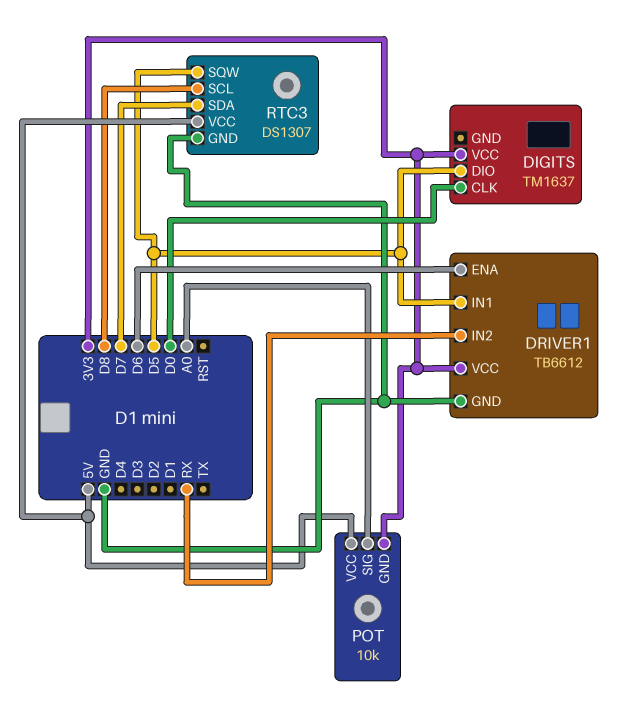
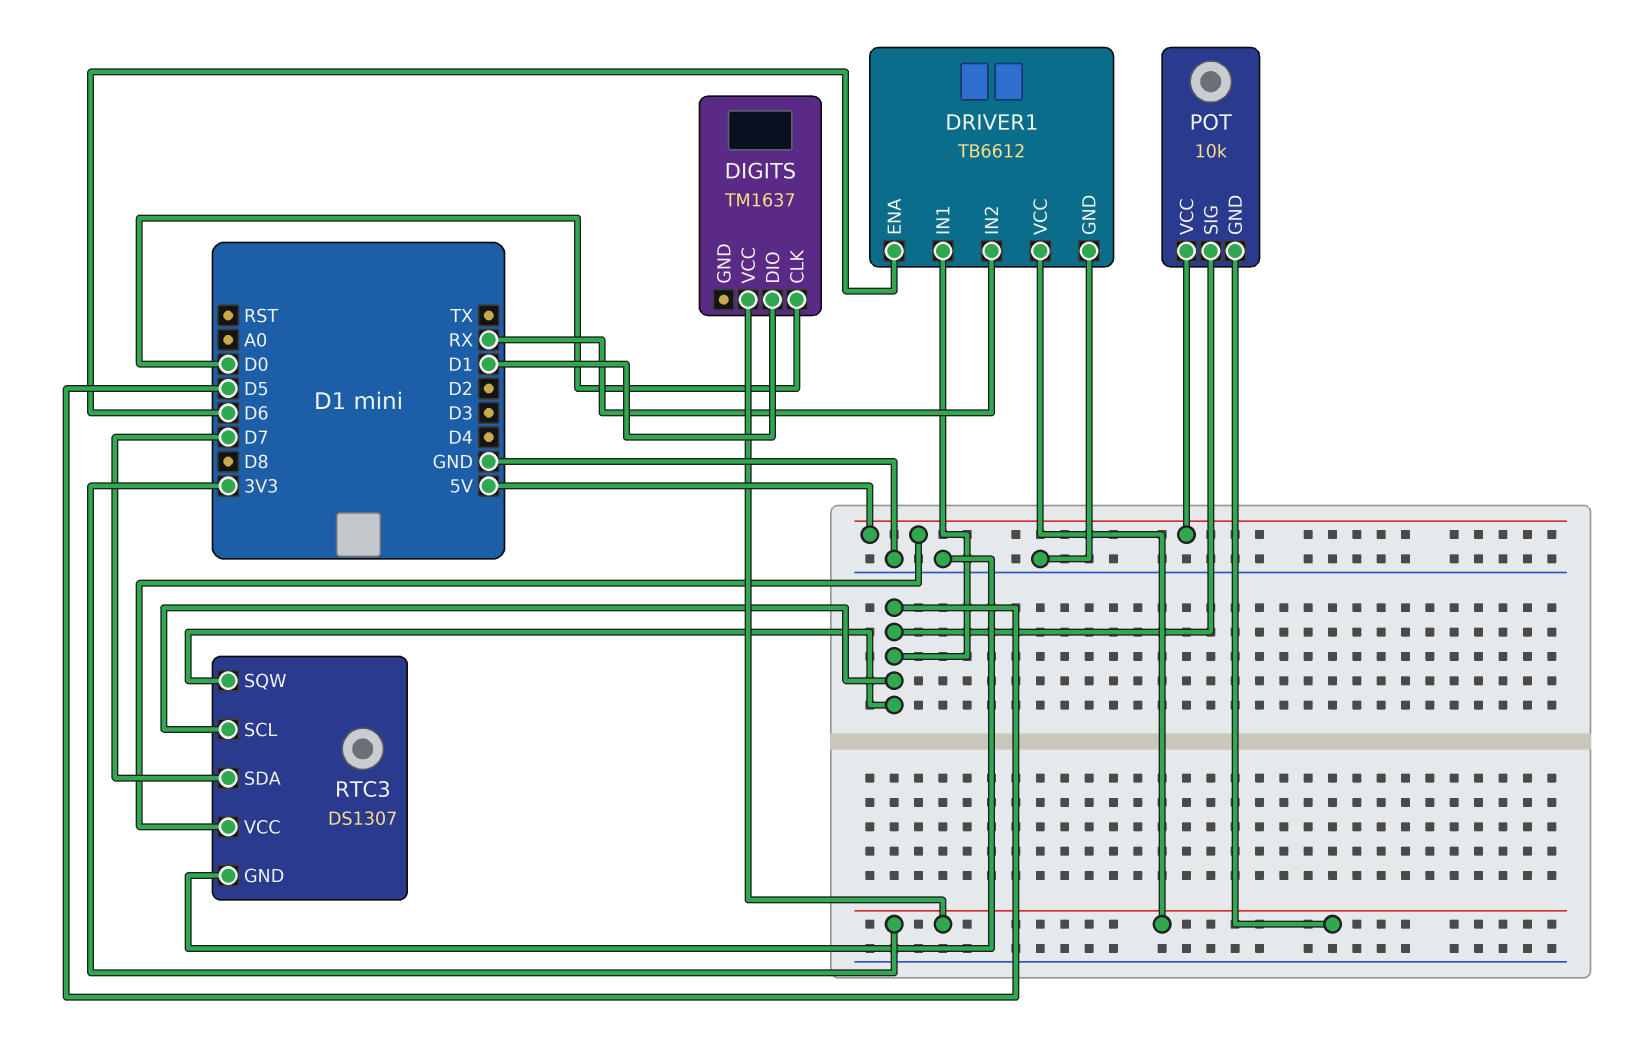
DIGITS pin DIO: D5 -> D1
POT pin SIG: A0 -> D5
RTC3 pin SCL: D8 -> D5

